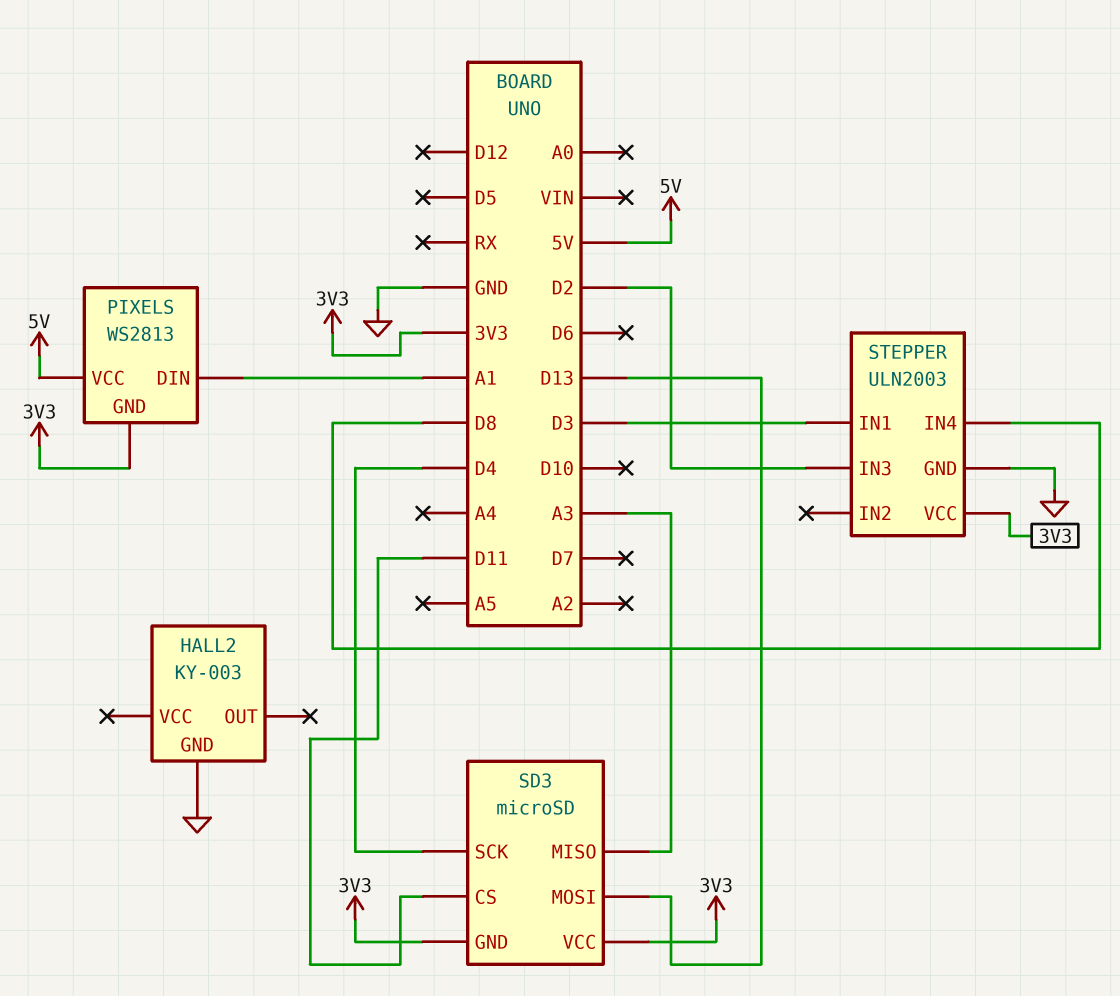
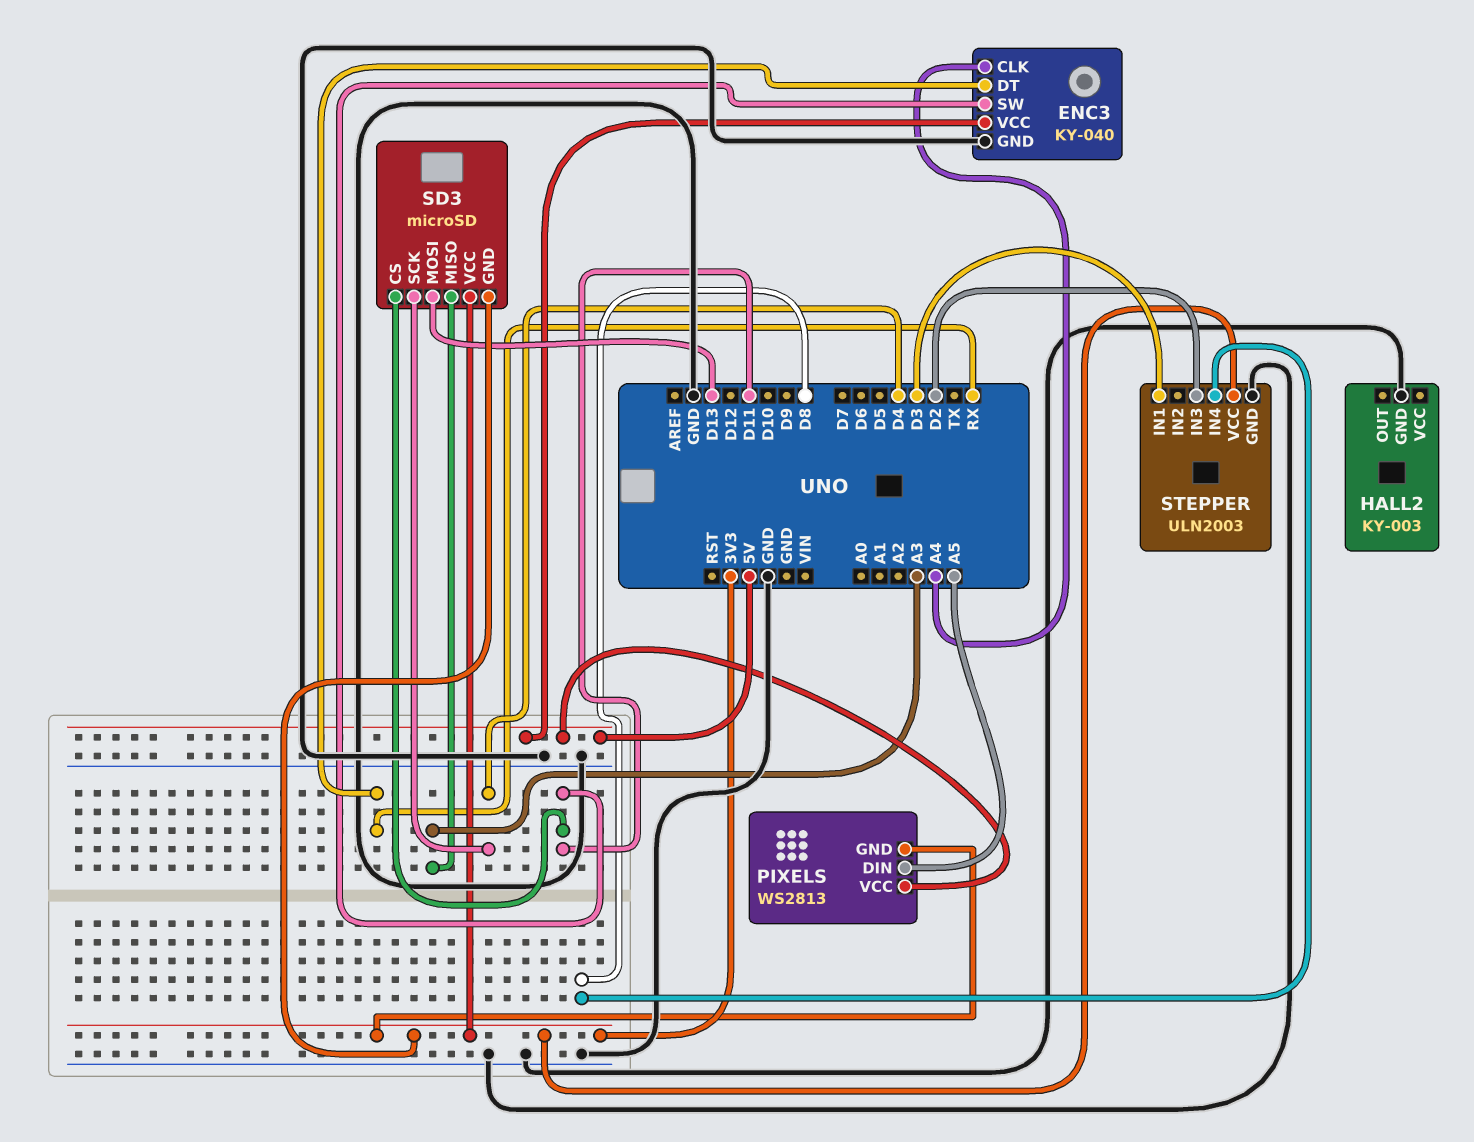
ENC3: none -> KY-040
ENC3 pin CLK: none -> A4
ENC3 pin DT: none -> RX
ENC3 pin GND: none -> GND
ENC3 pin SW: none -> D11
ENC3 pin VCC: none -> 5V
PIXELS pin DIN: A1 -> A5

